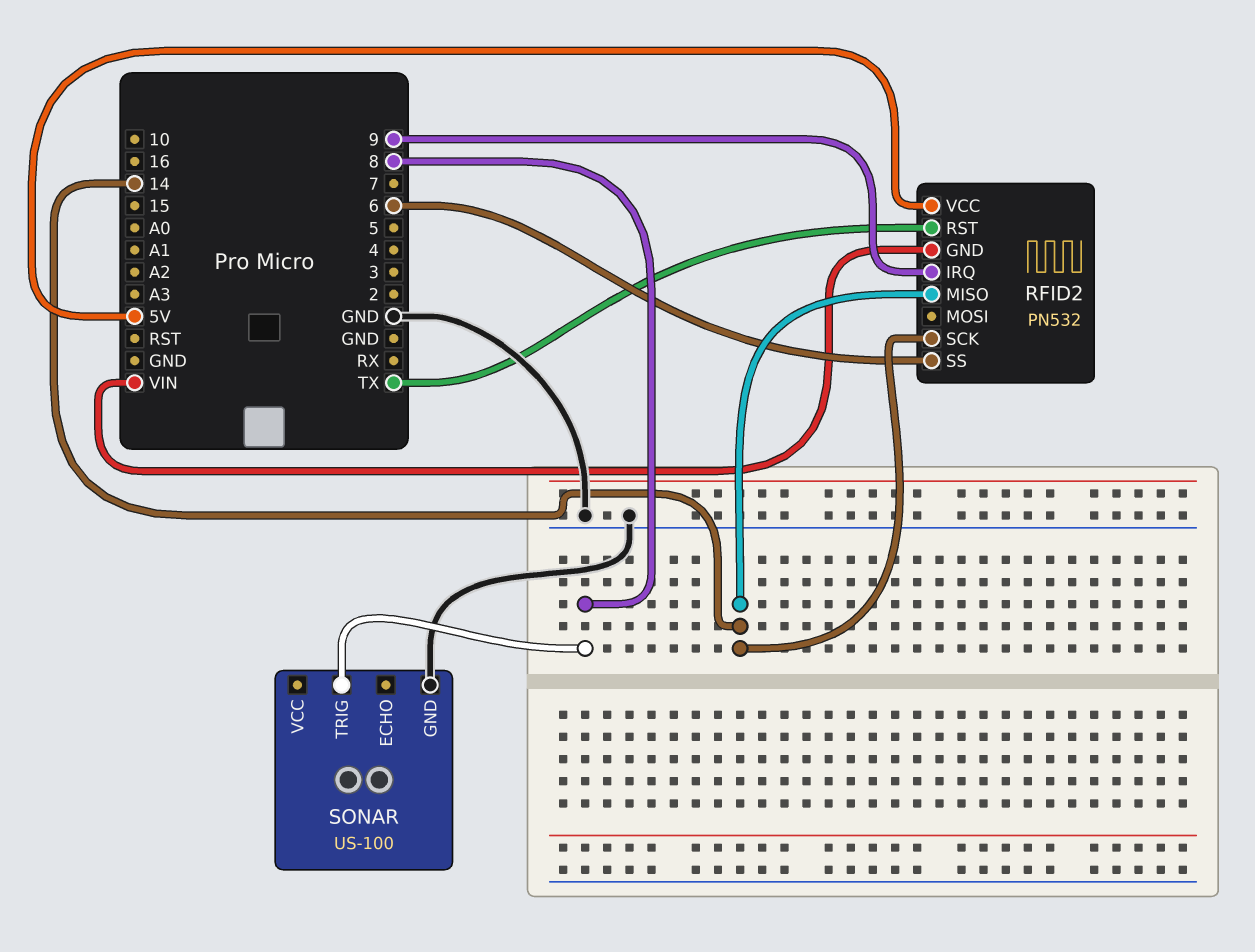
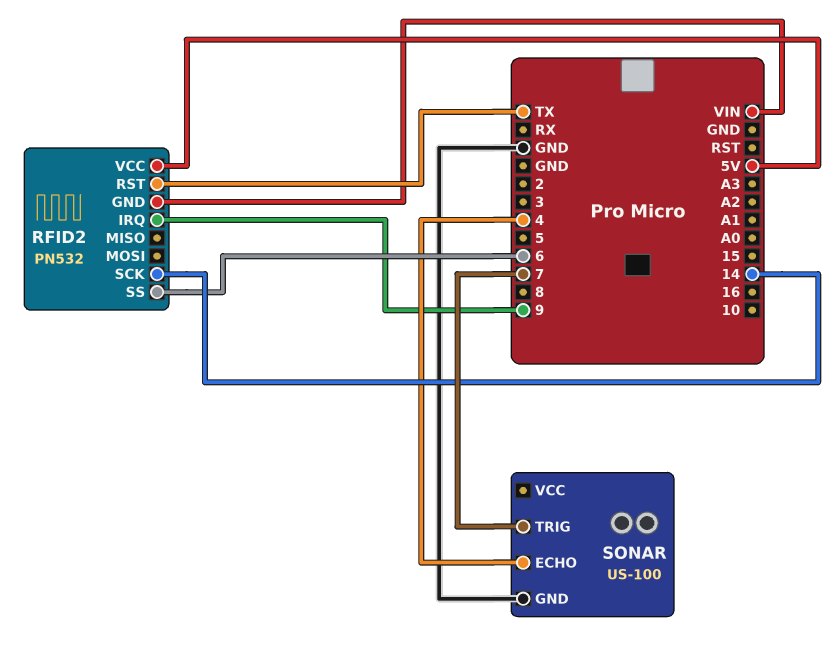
RFID2 pin MISO: 14 -> none
SONAR pin ECHO: none -> 4
SONAR pin TRIG: 8 -> 7

